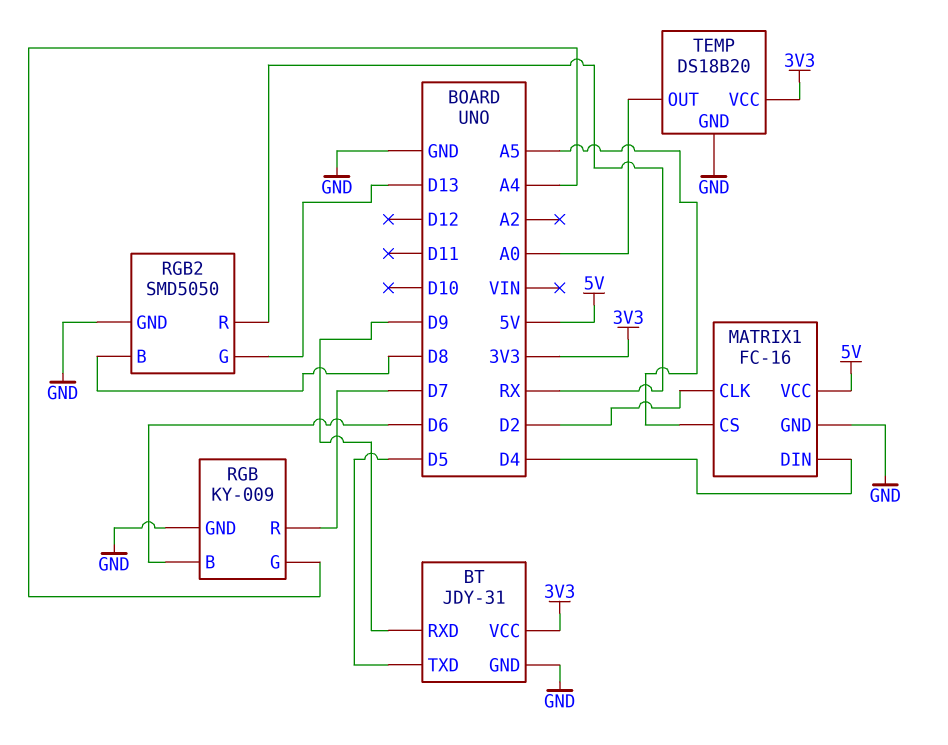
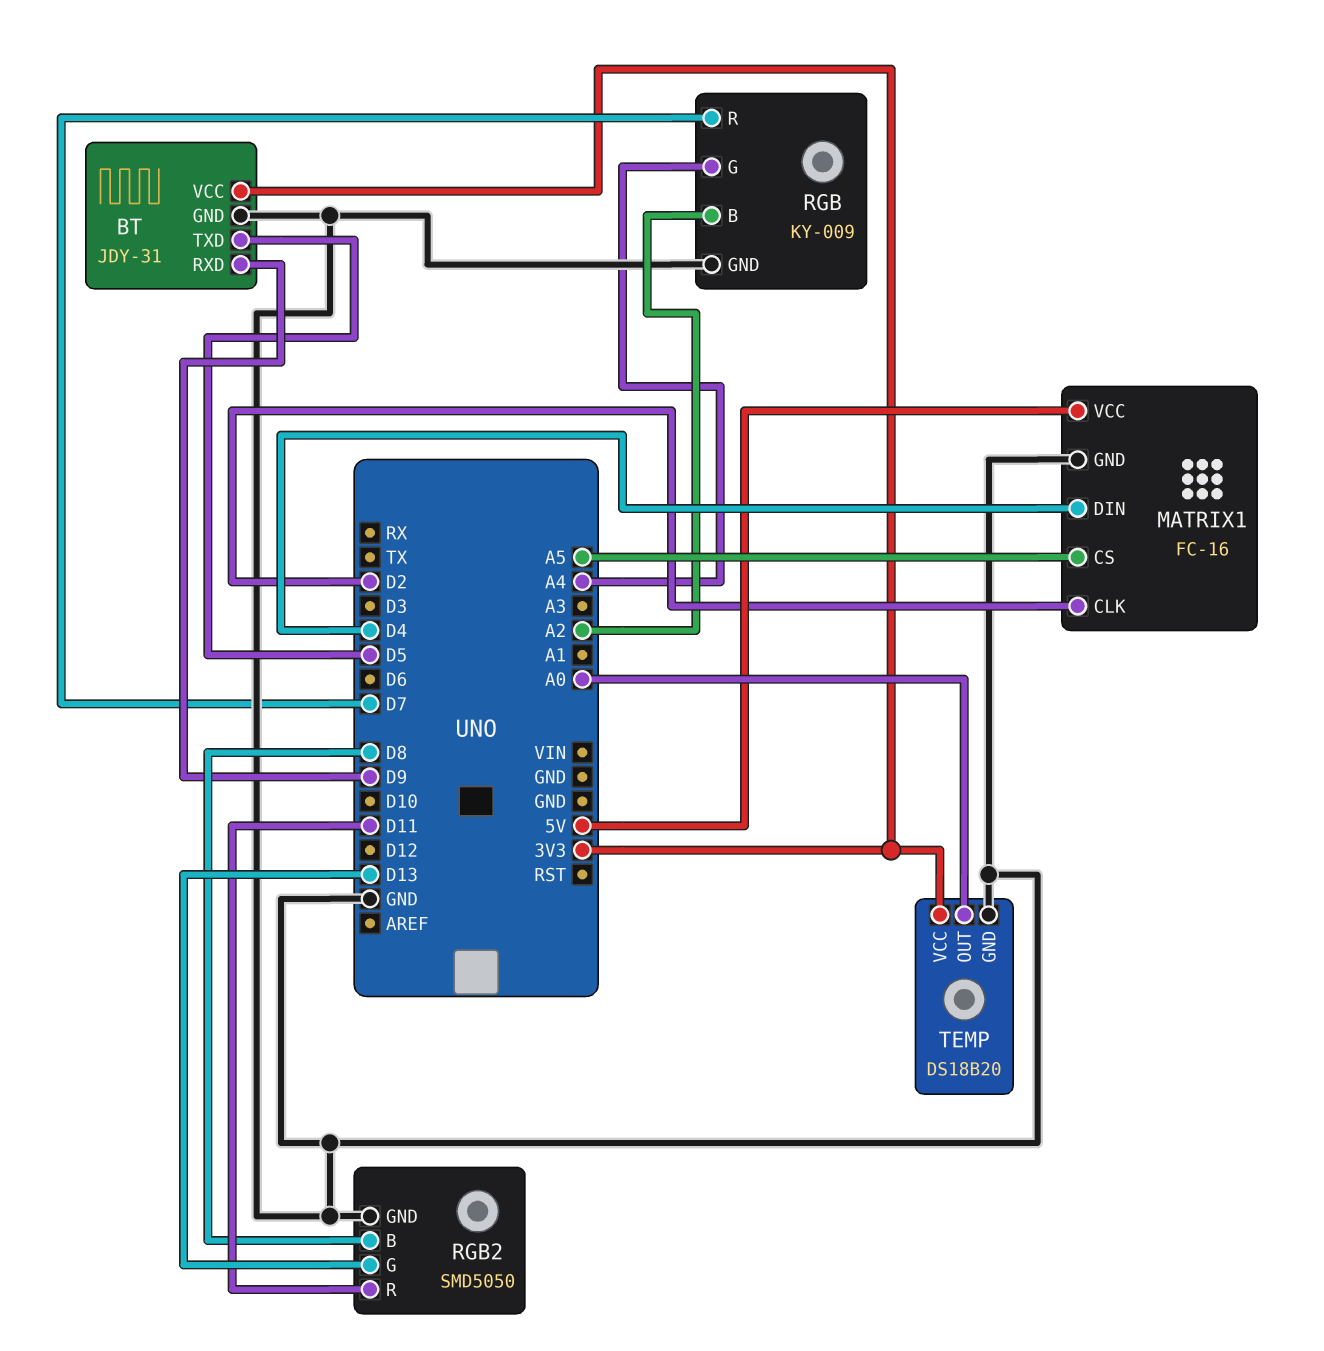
RGB pin B: D6 -> A2
RGB2 pin R: RX -> D11

